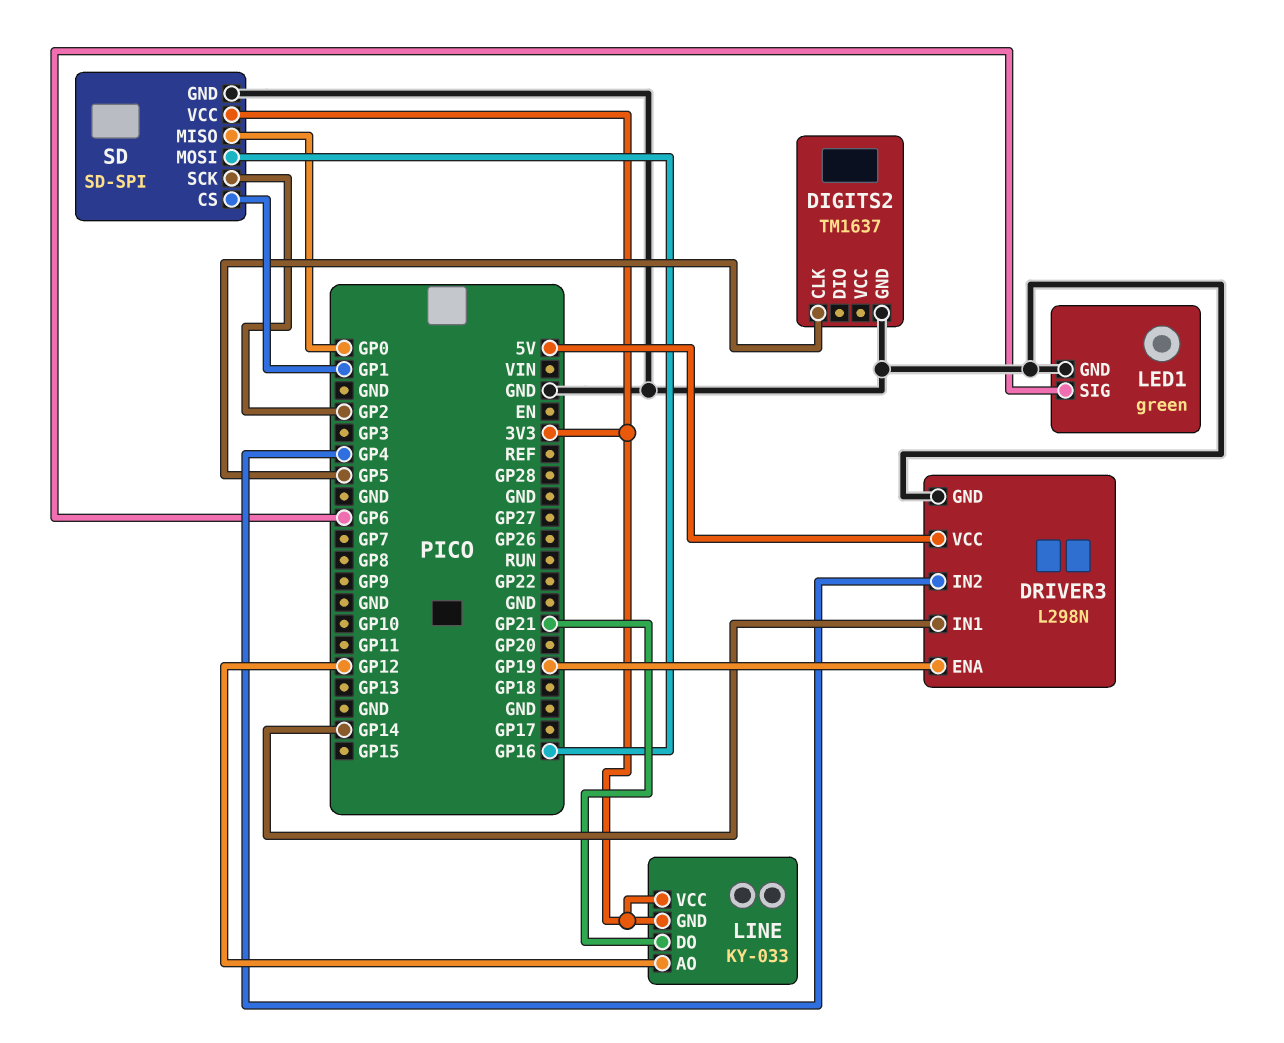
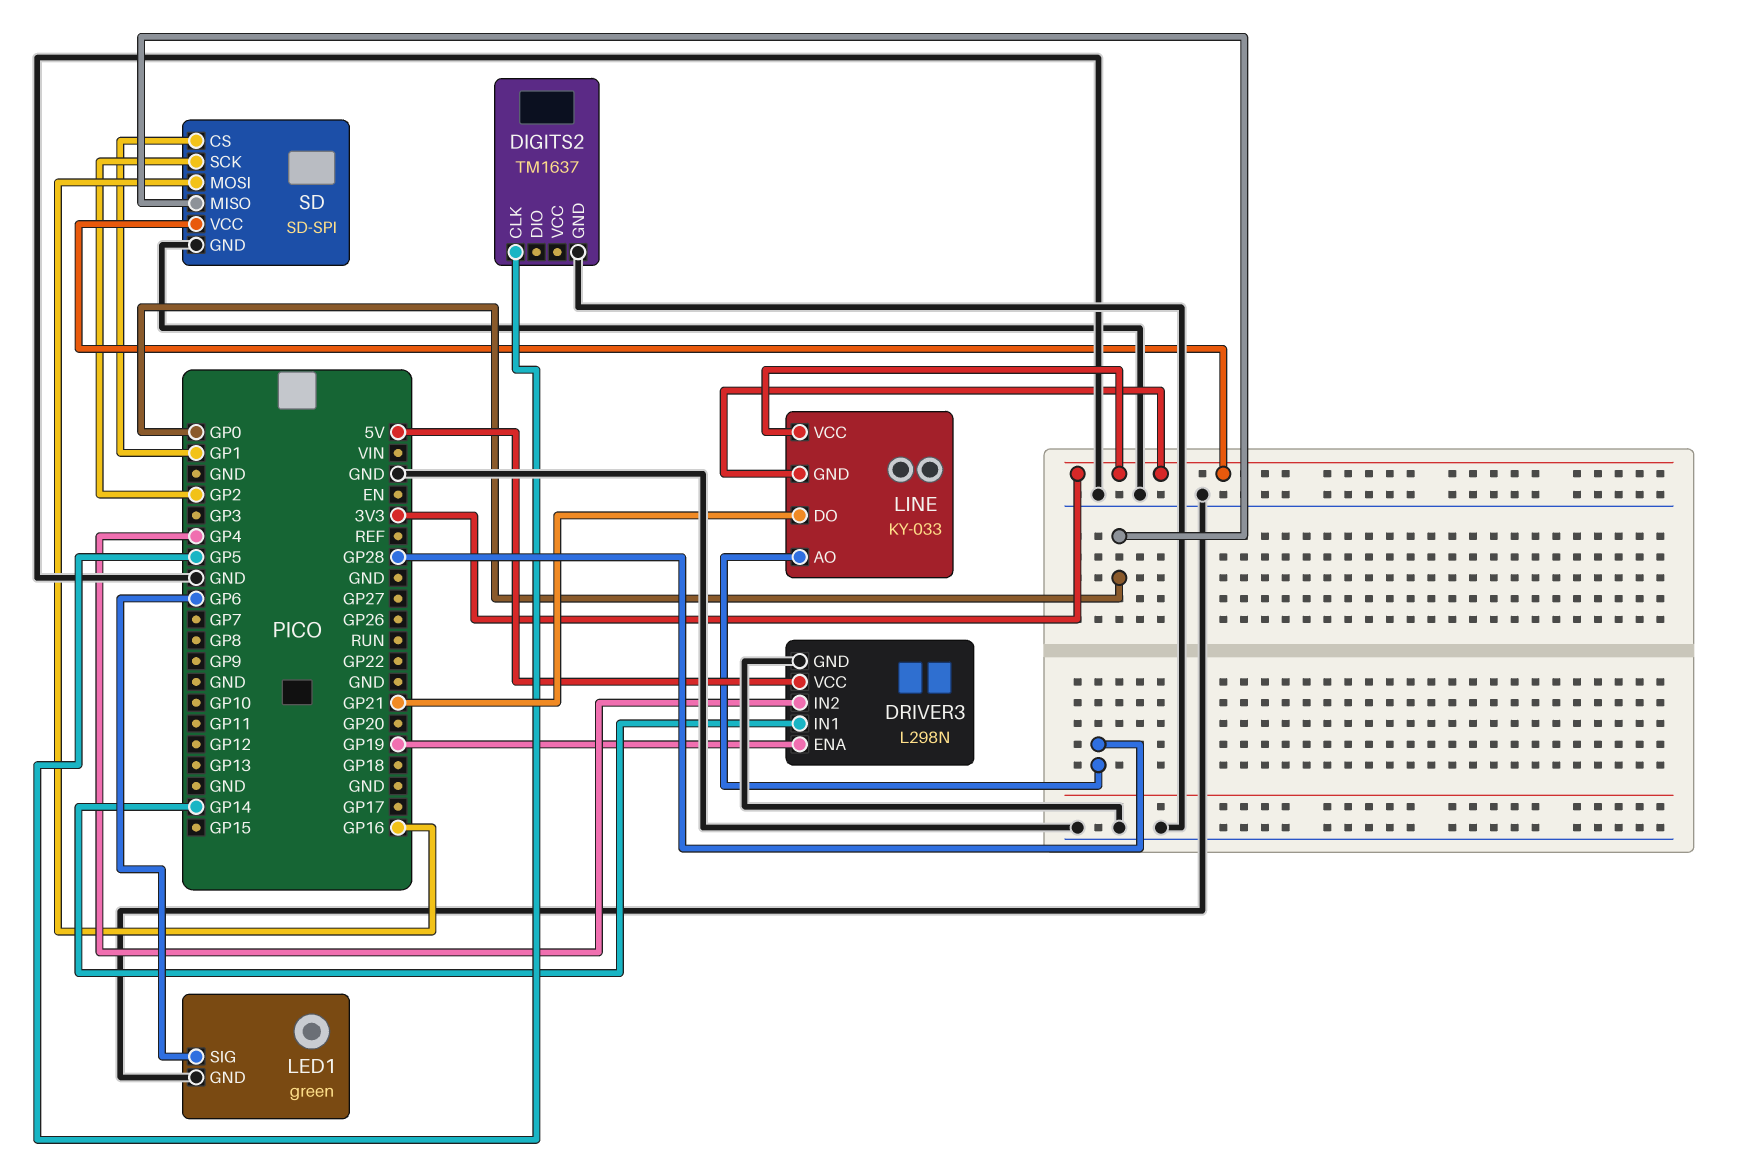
LINE pin AO: GP12 -> GP28

